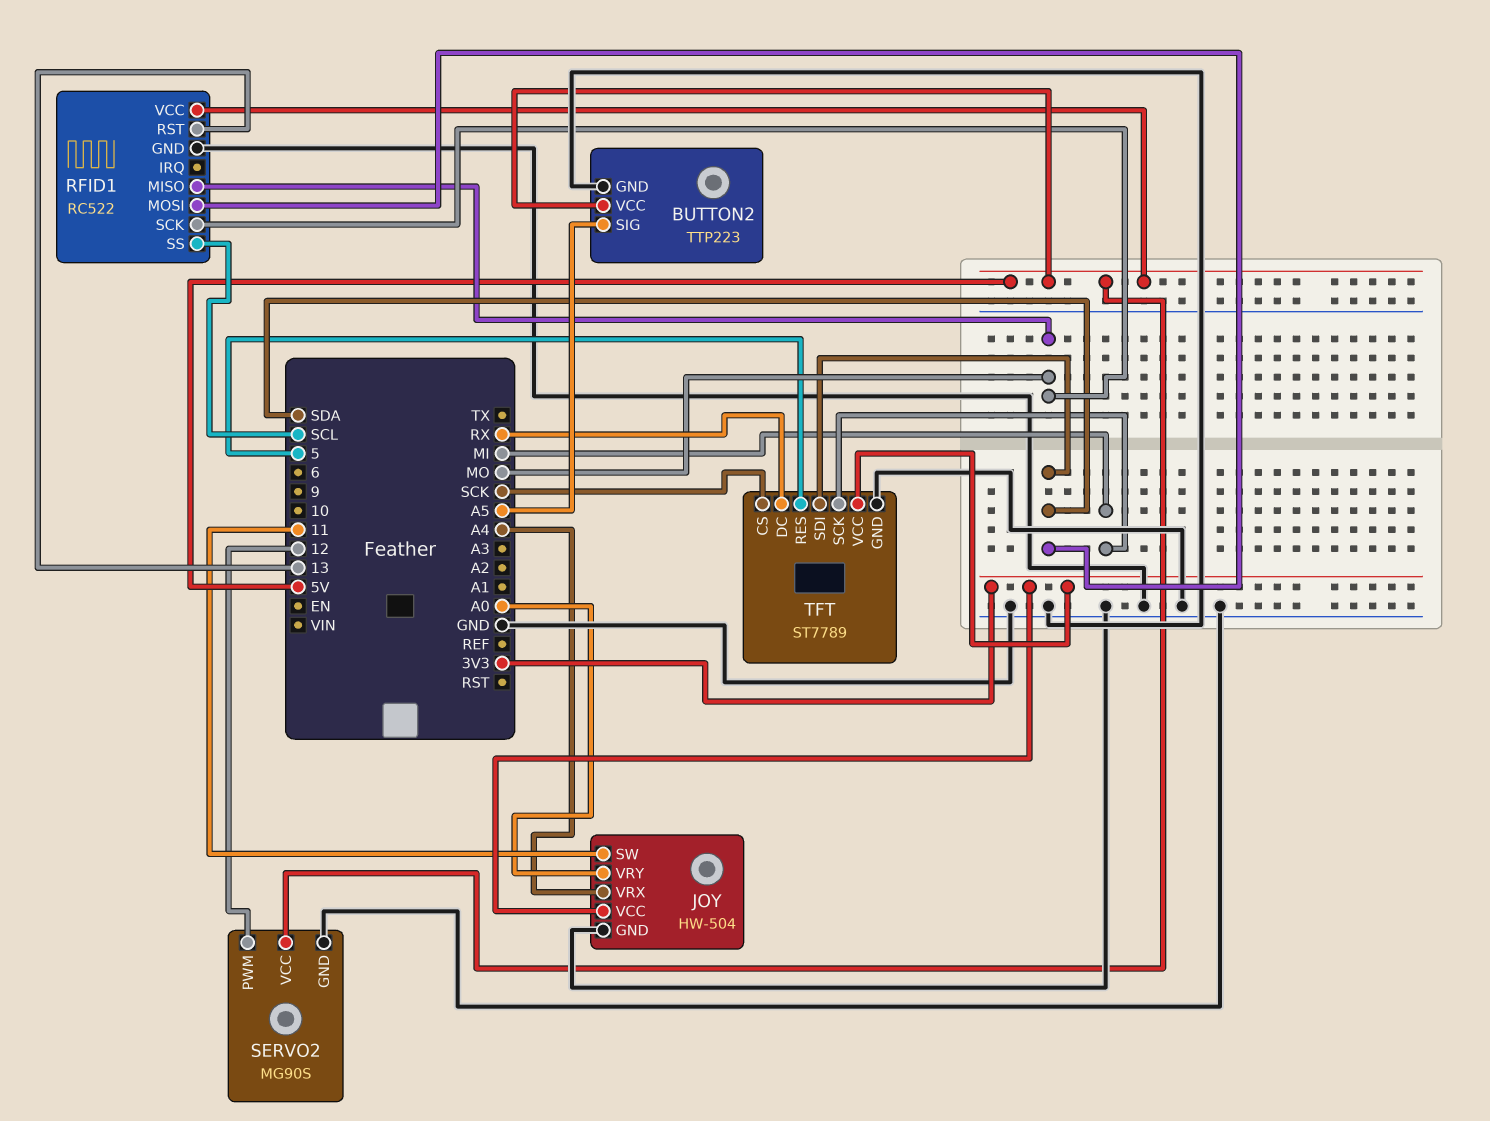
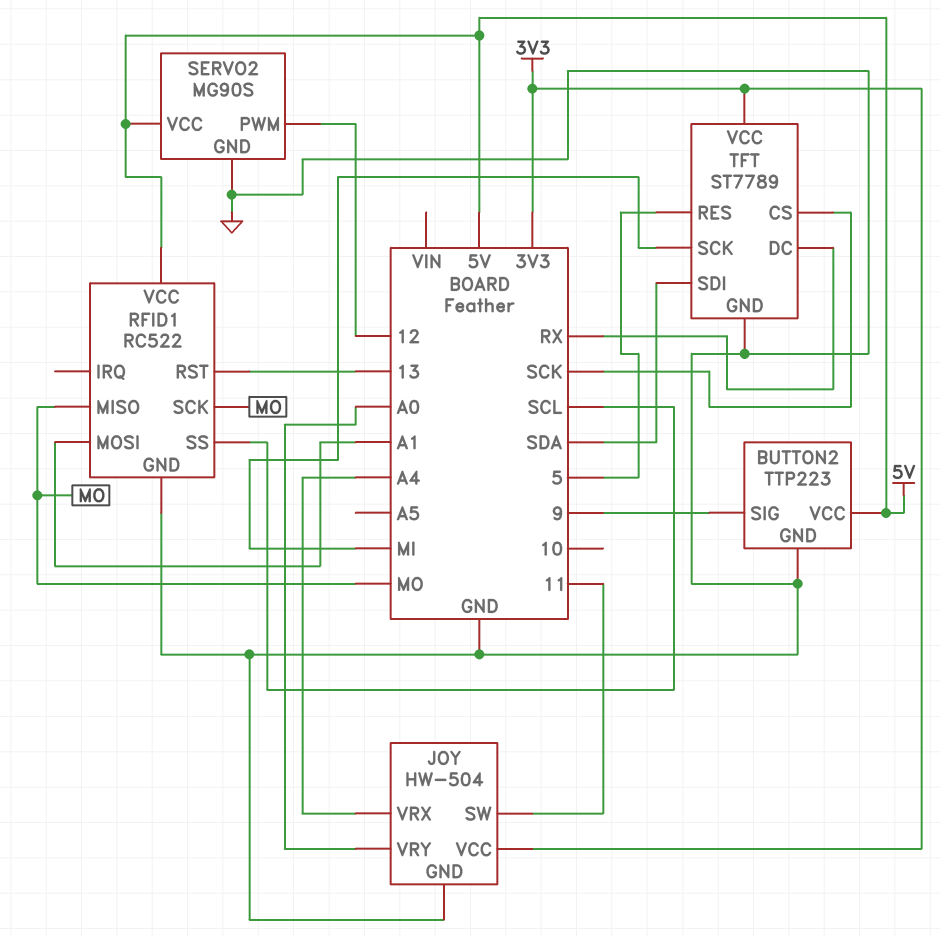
BUTTON2 pin SIG: A5 -> 9
RFID1 pin MOSI: SDA -> A1

